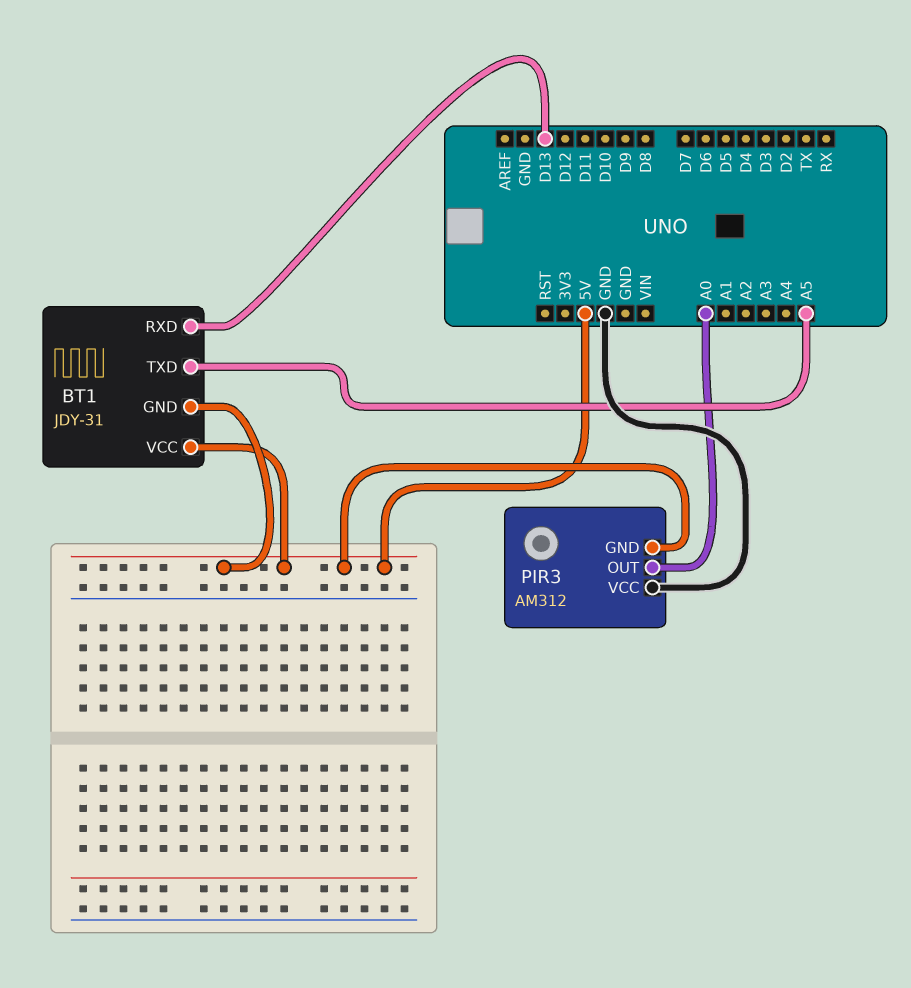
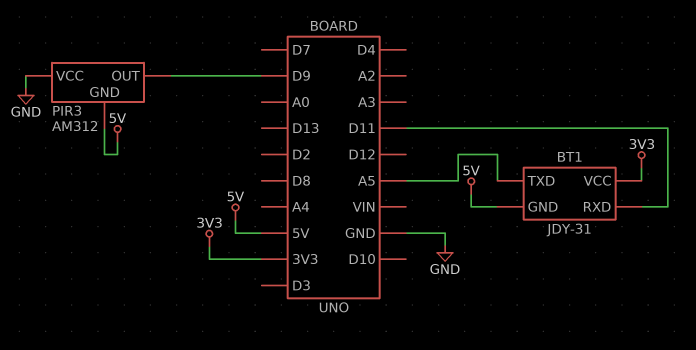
BT1 pin RXD: D13 -> D11
BT1 pin VCC: 5V -> 3V3
PIR3 pin OUT: A0 -> D9

